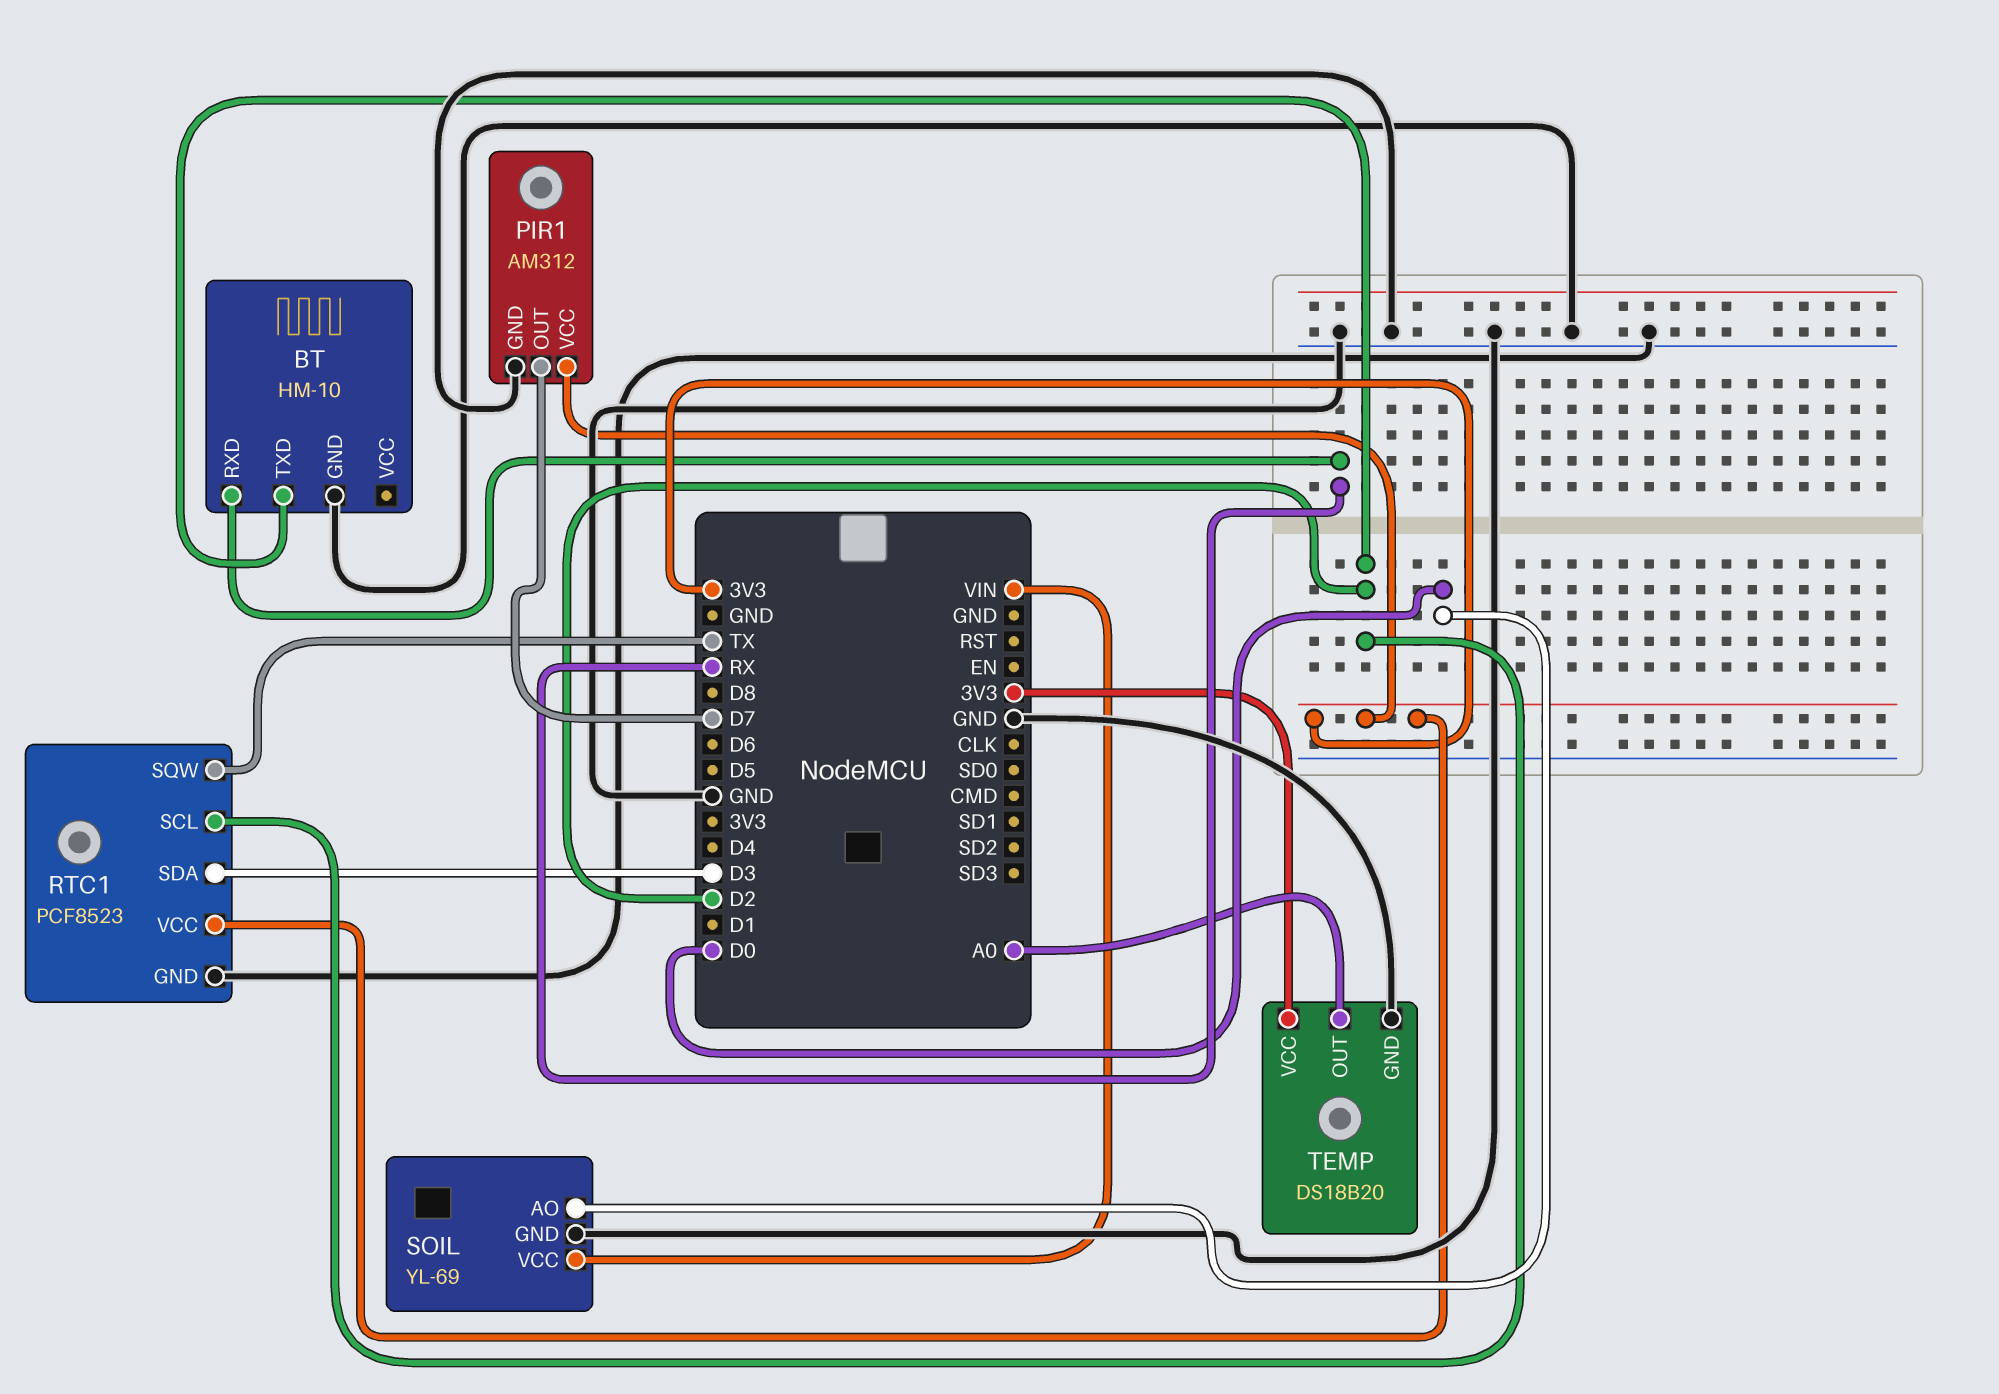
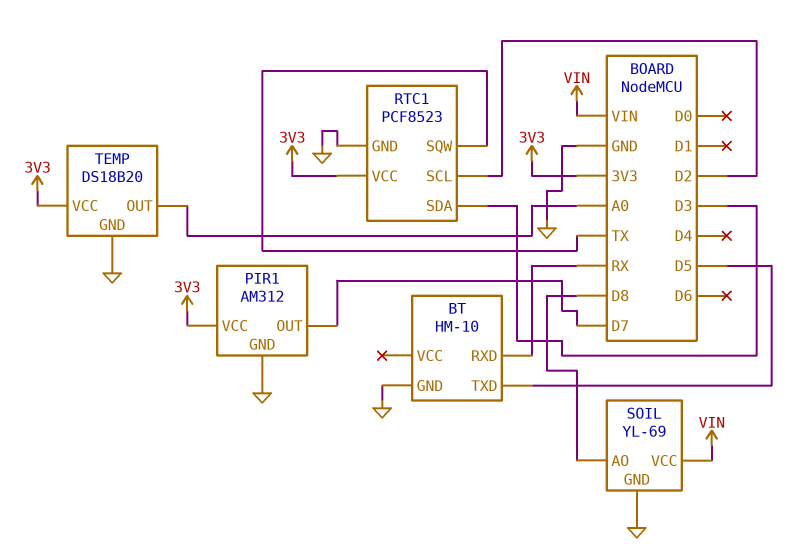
BT pin TXD: D2 -> D5
SOIL pin AO: D0 -> D8

